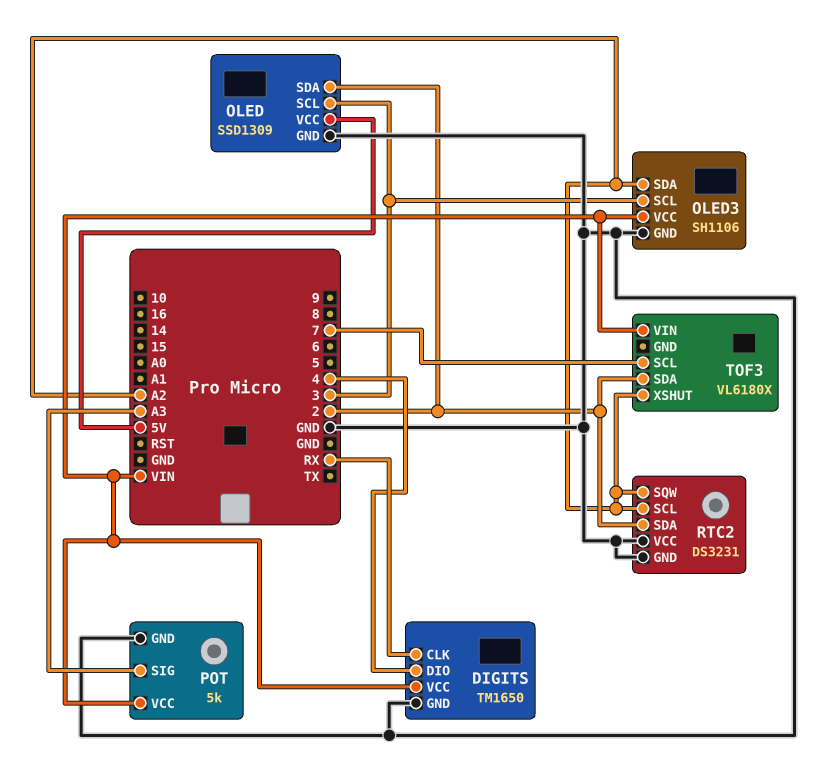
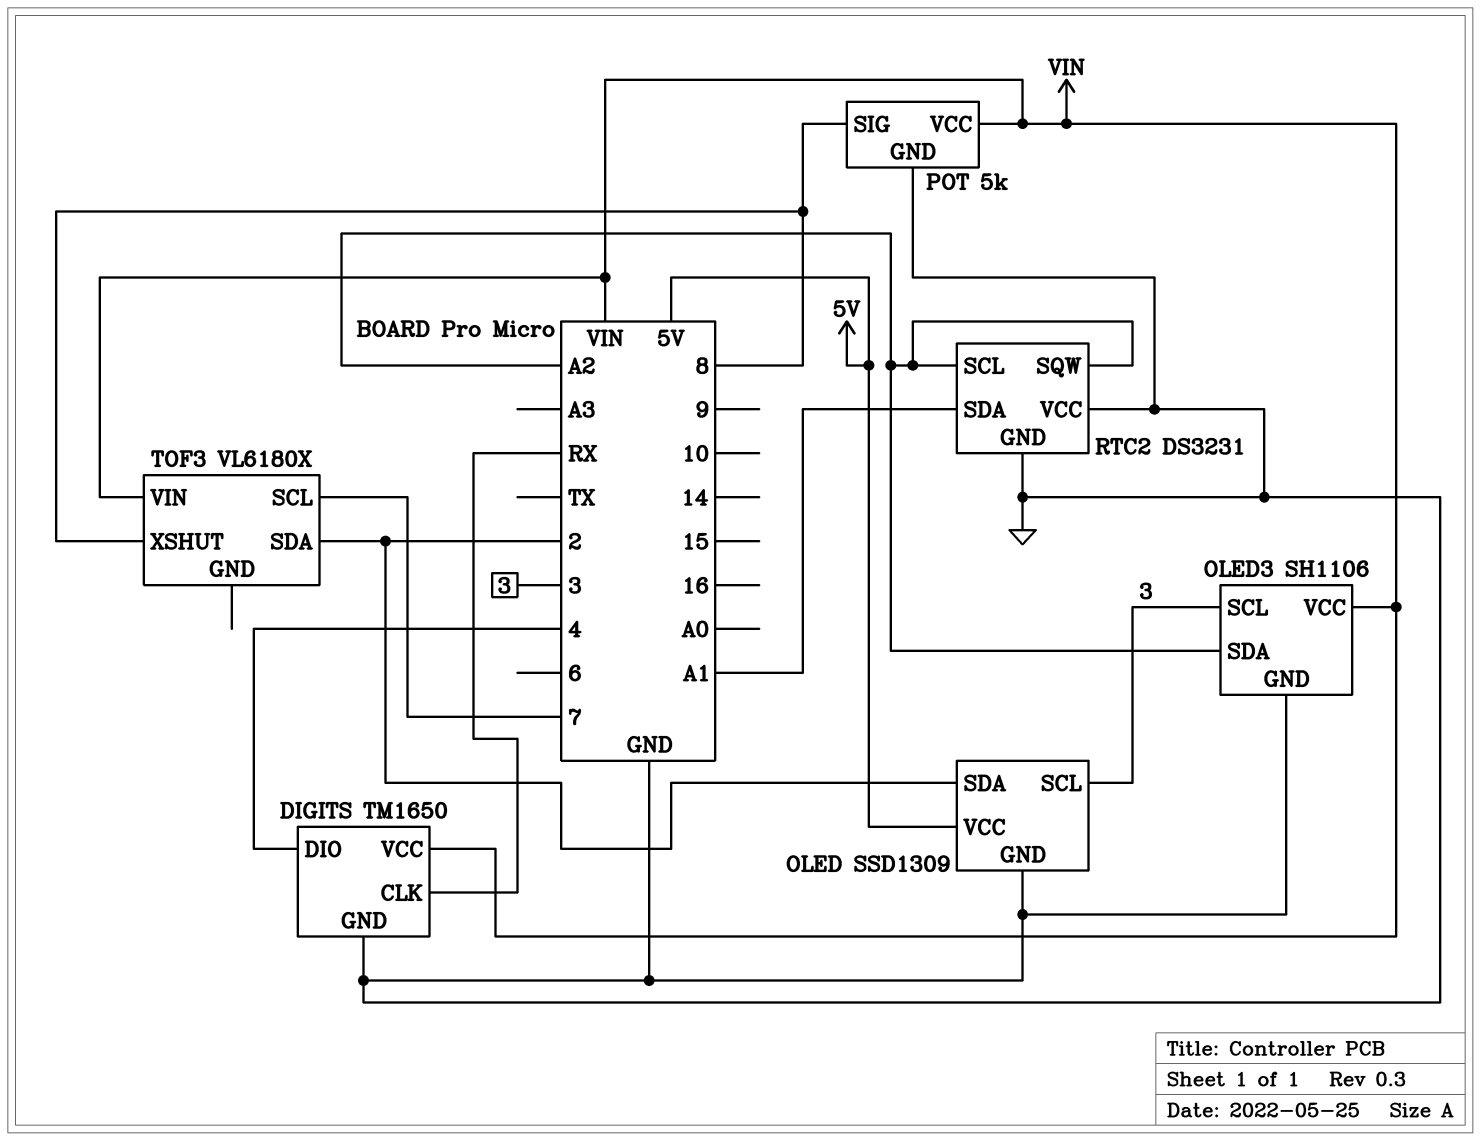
POT pin SIG: A3 -> 8
RTC2 pin SDA: 2 -> A1
TOF3 pin XSHUT: A2 -> 8

